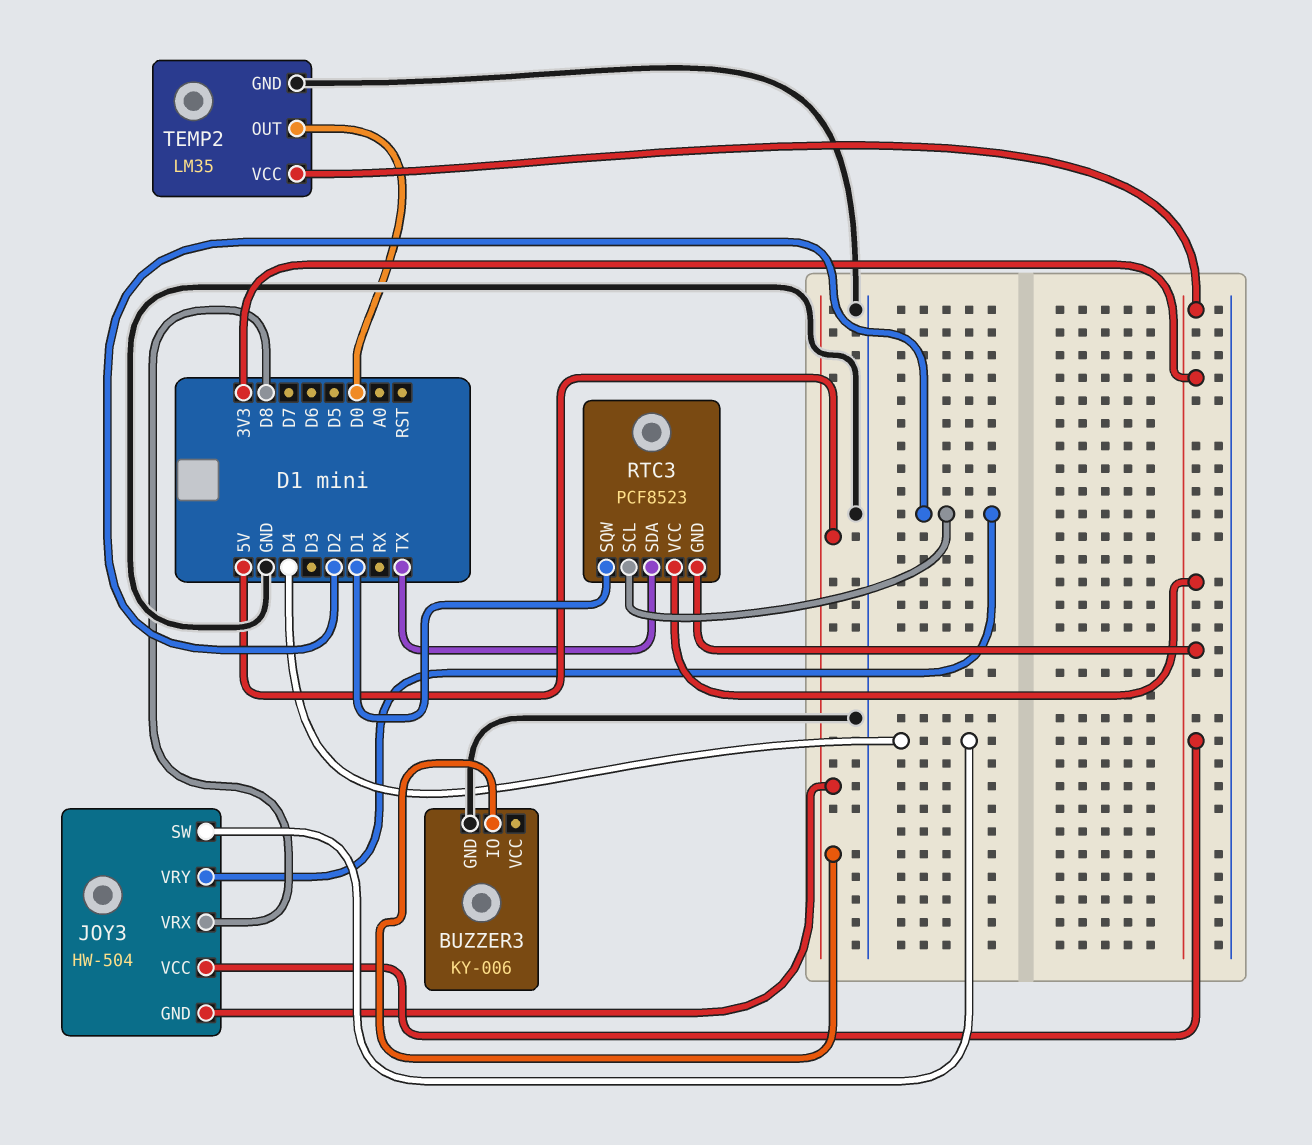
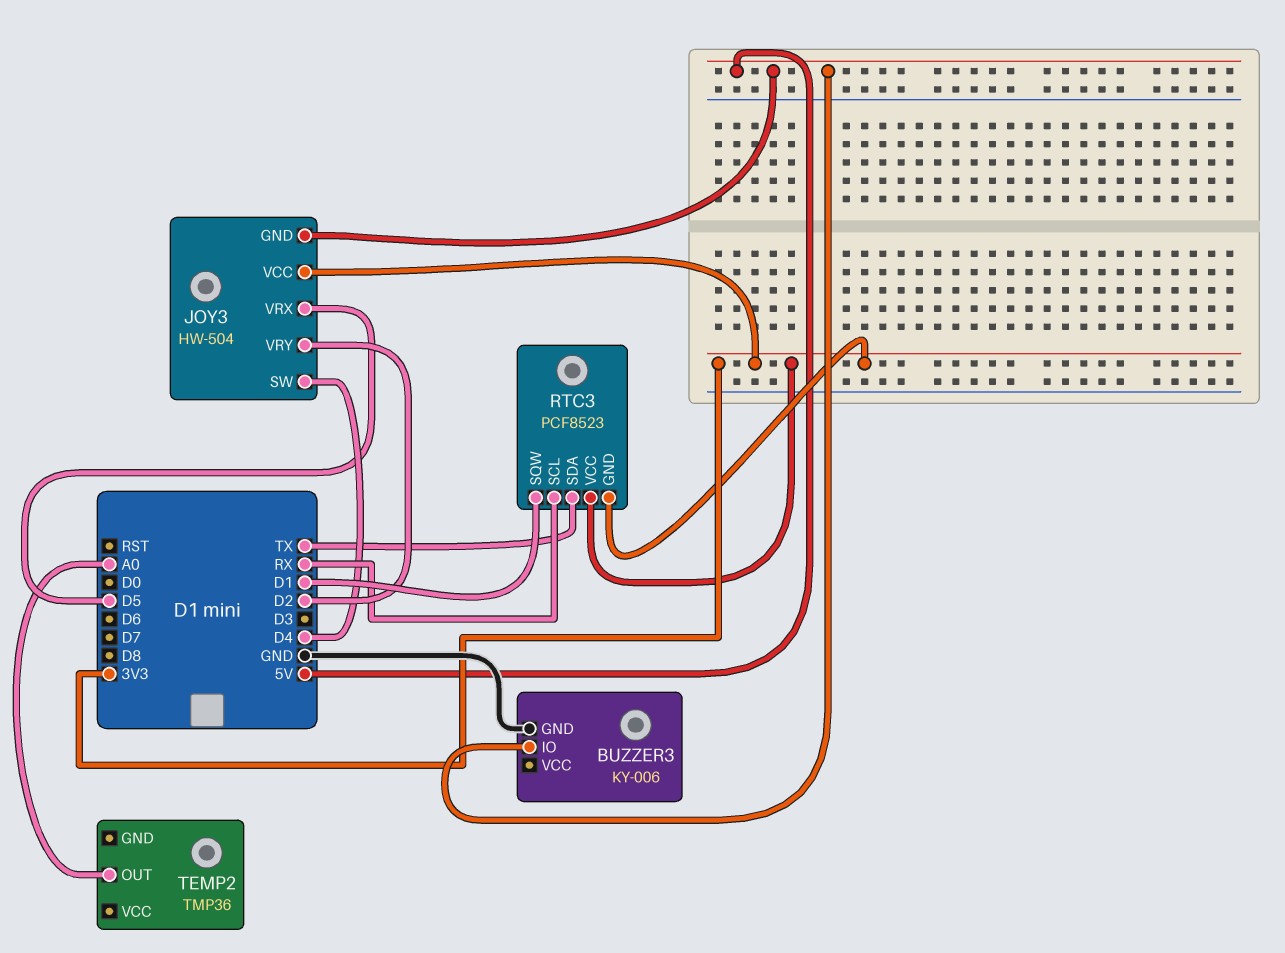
JOY3 pin VRX: D8 -> D5
RTC3 pin SCL: D2 -> RX
TEMP2: LM35 -> TMP36
TEMP2 pin GND: GND -> none
TEMP2 pin OUT: D0 -> A0
TEMP2 pin VCC: 3V3 -> none

